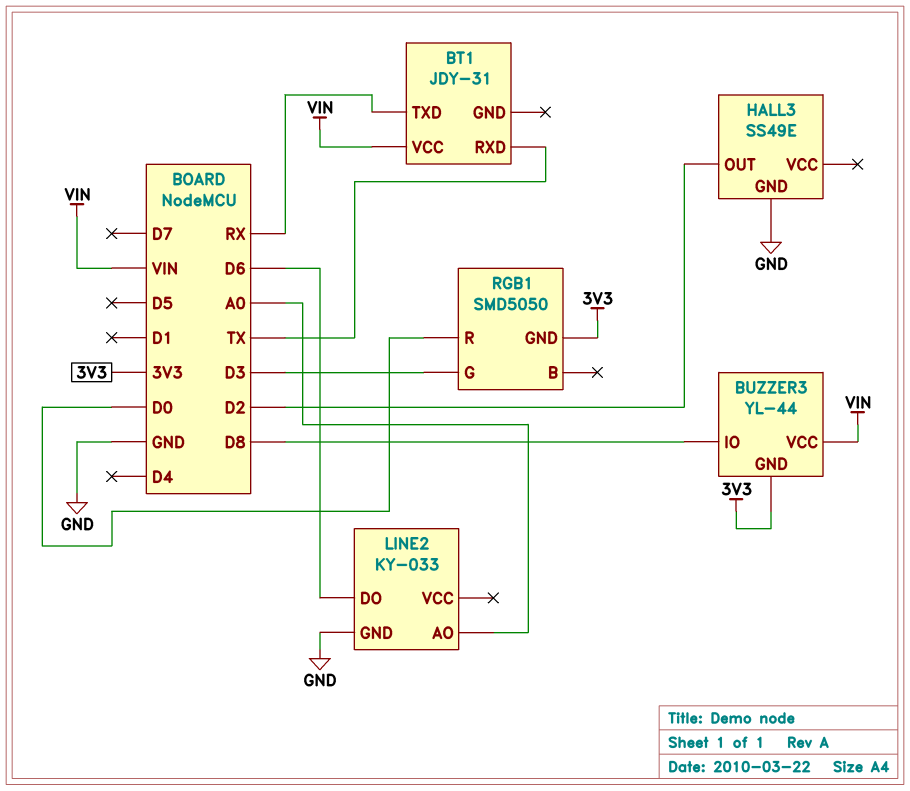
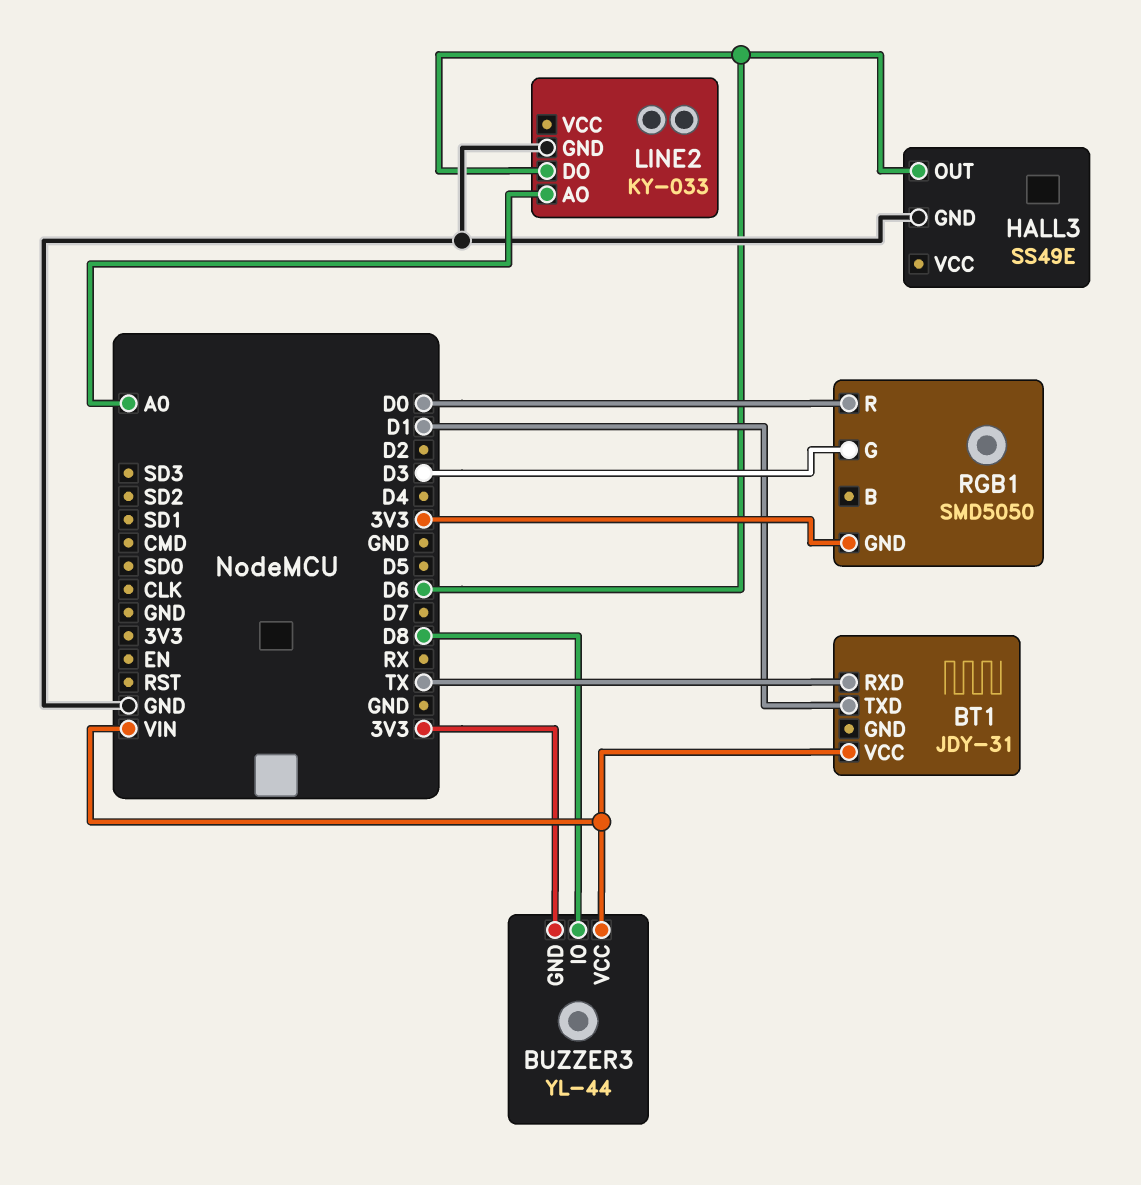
BT1 pin TXD: RX -> D1
HALL3 pin OUT: D2 -> D6

